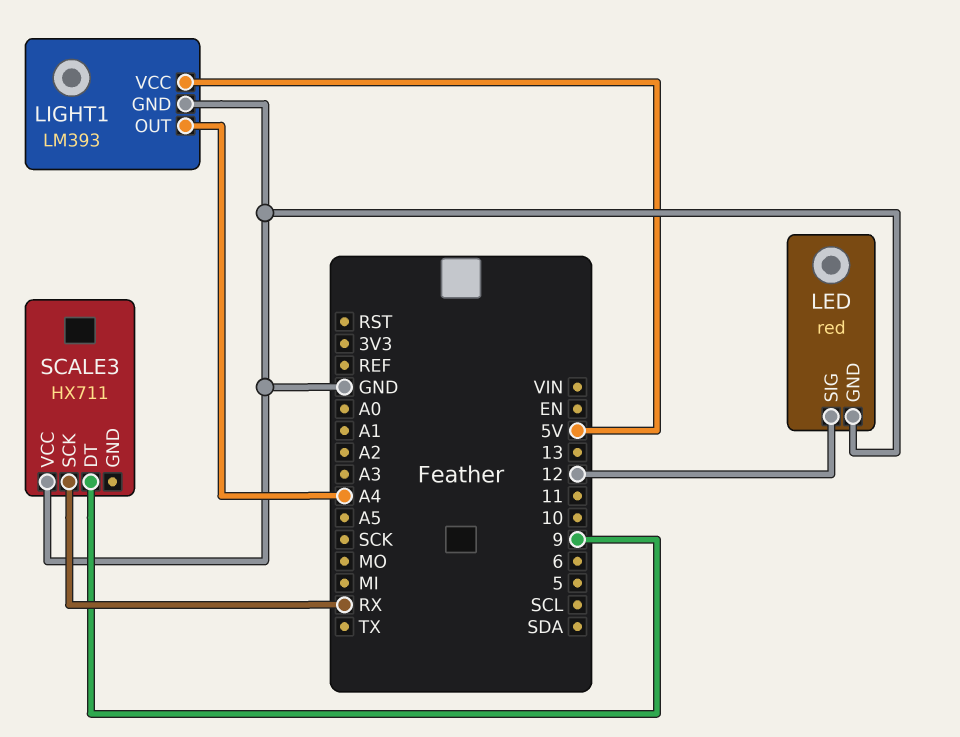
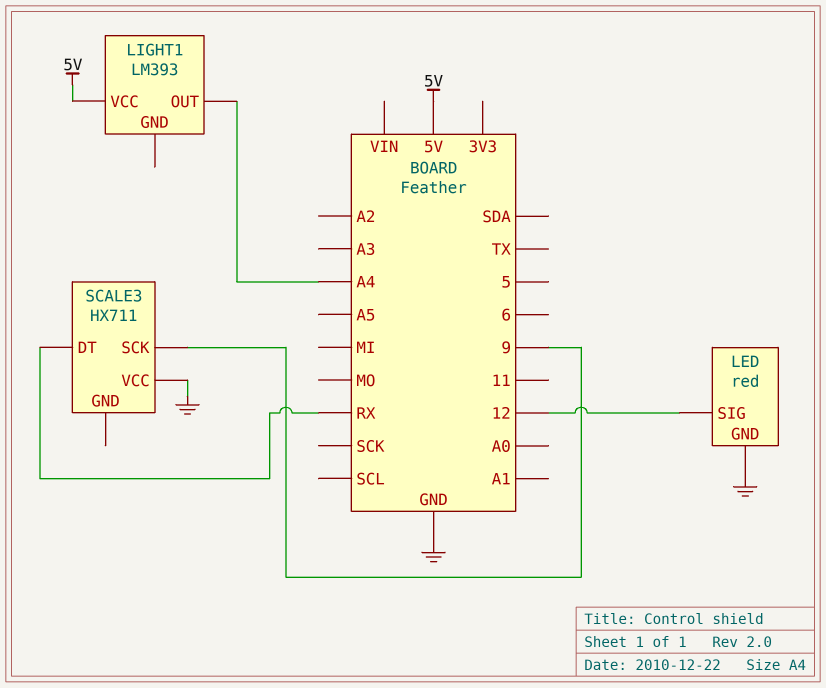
LIGHT1 pin GND: GND -> none
SCALE3 pin DT: 9 -> RX
SCALE3 pin SCK: RX -> 9

